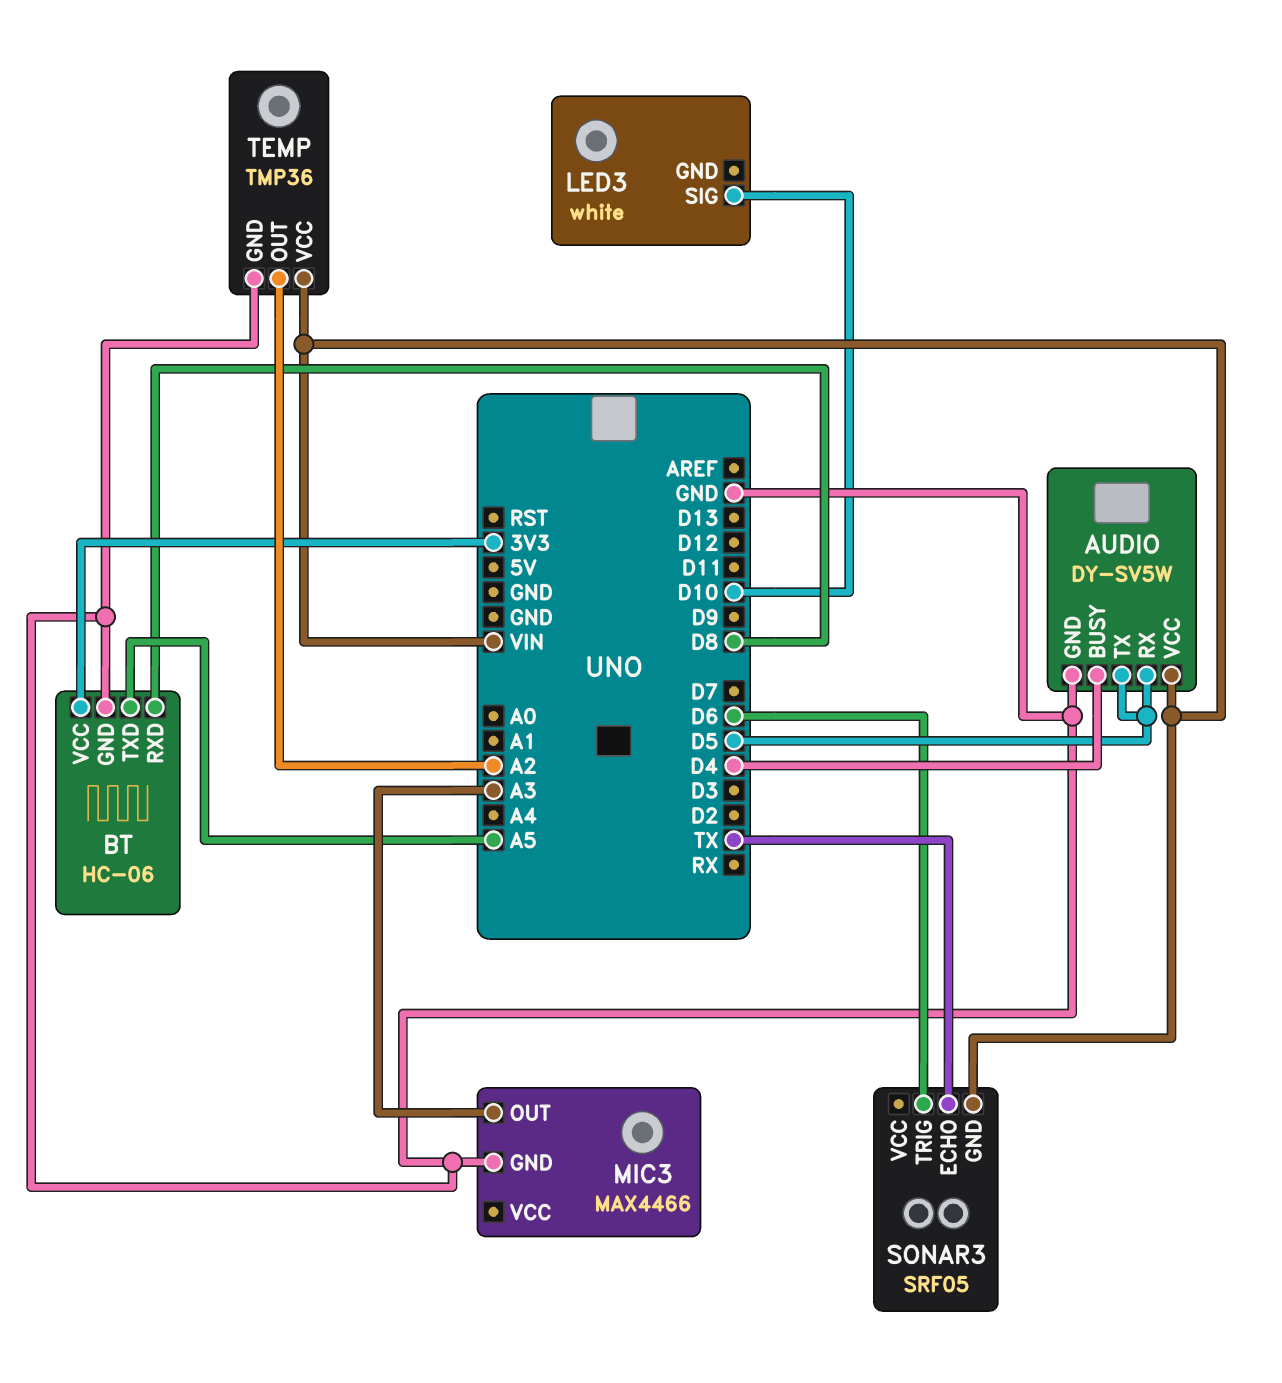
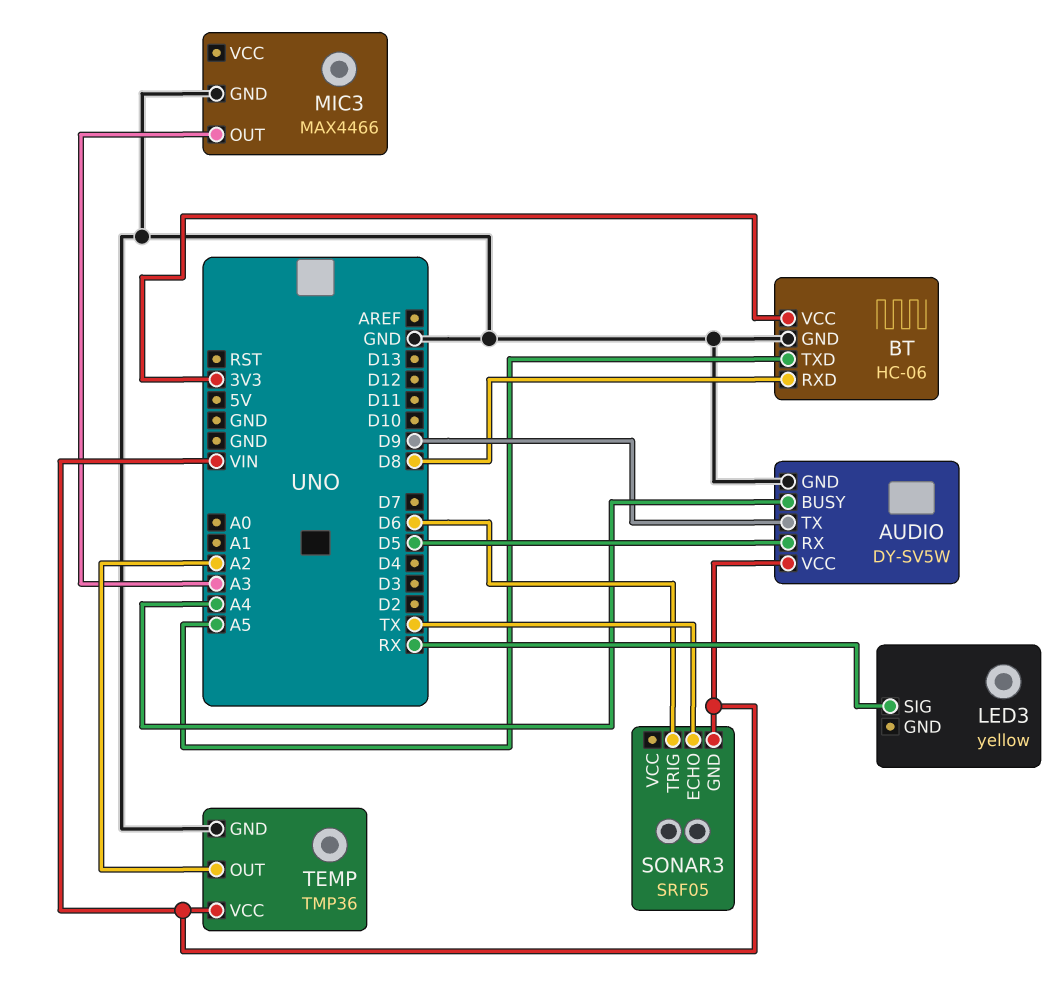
AUDIO pin BUSY: D4 -> A4
AUDIO pin TX: D5 -> D9
LED3: white -> yellow
LED3 pin SIG: D10 -> RX

